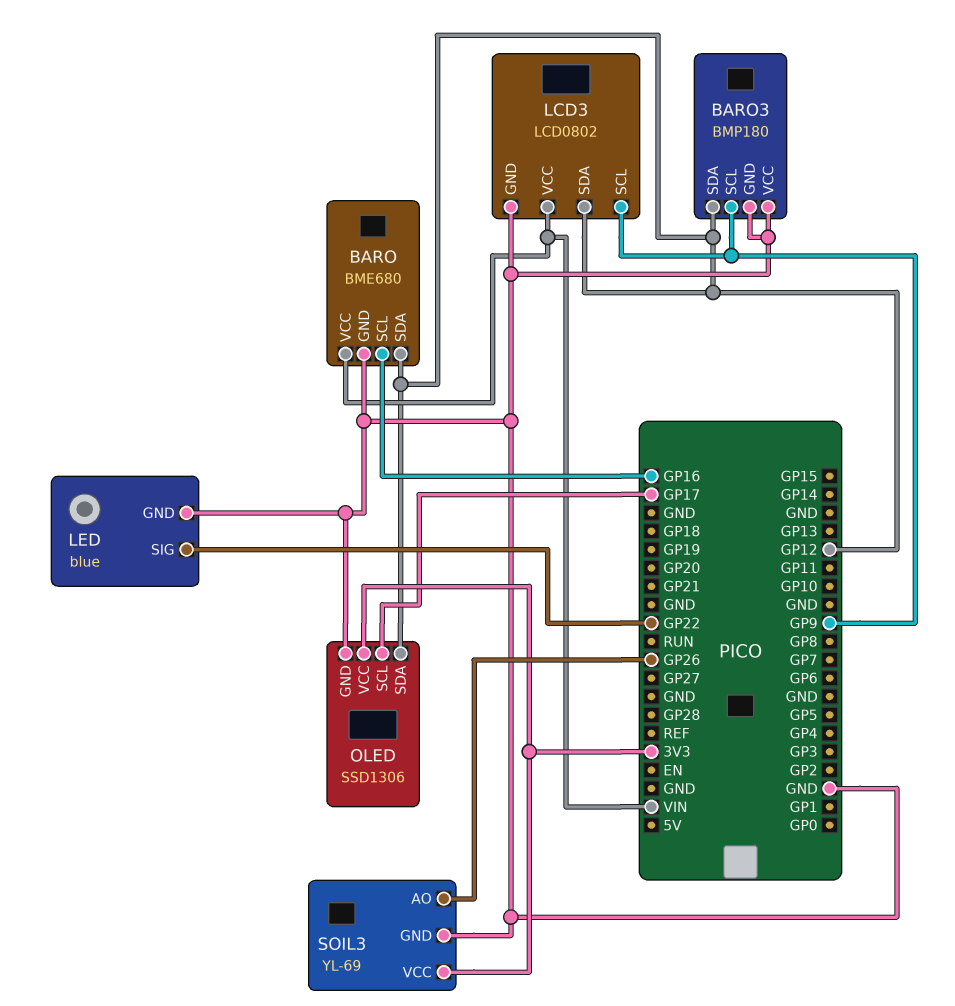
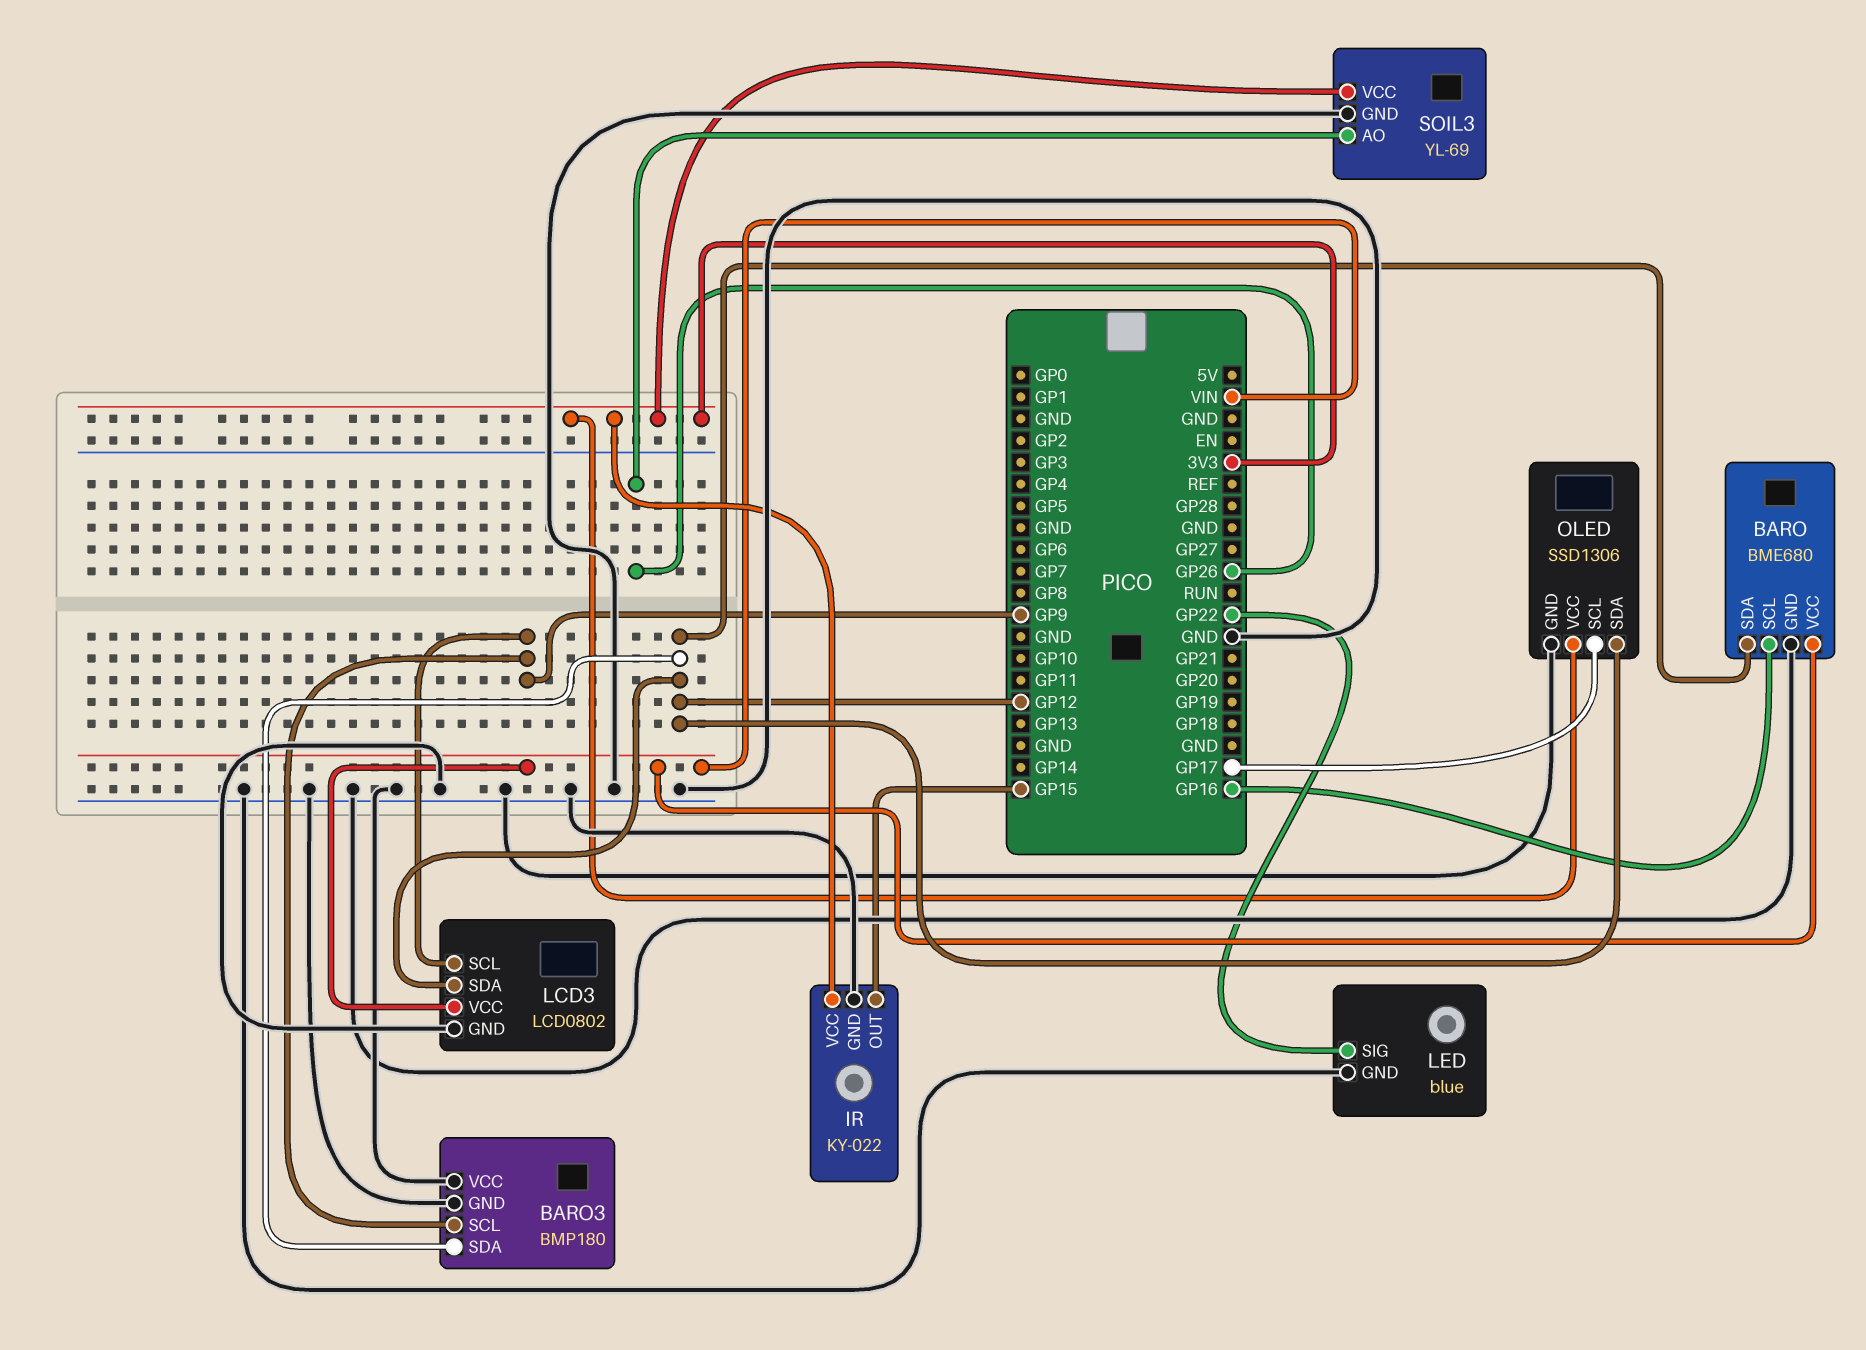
IR: none -> KY-022
IR pin GND: none -> GND
IR pin OUT: none -> GP15
IR pin VCC: none -> 3V3

